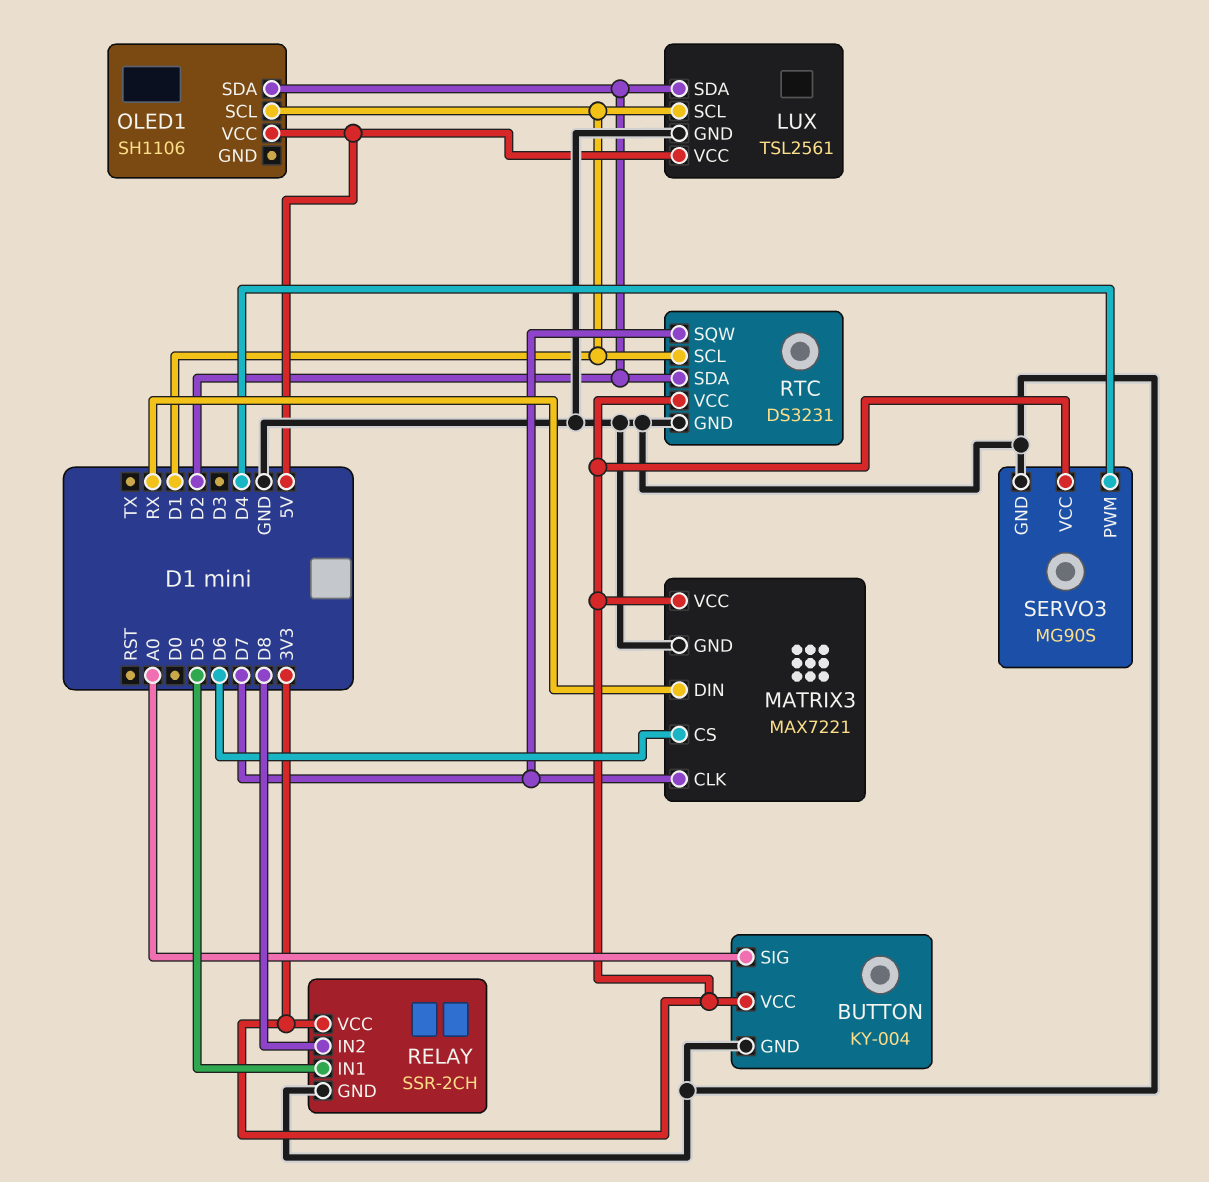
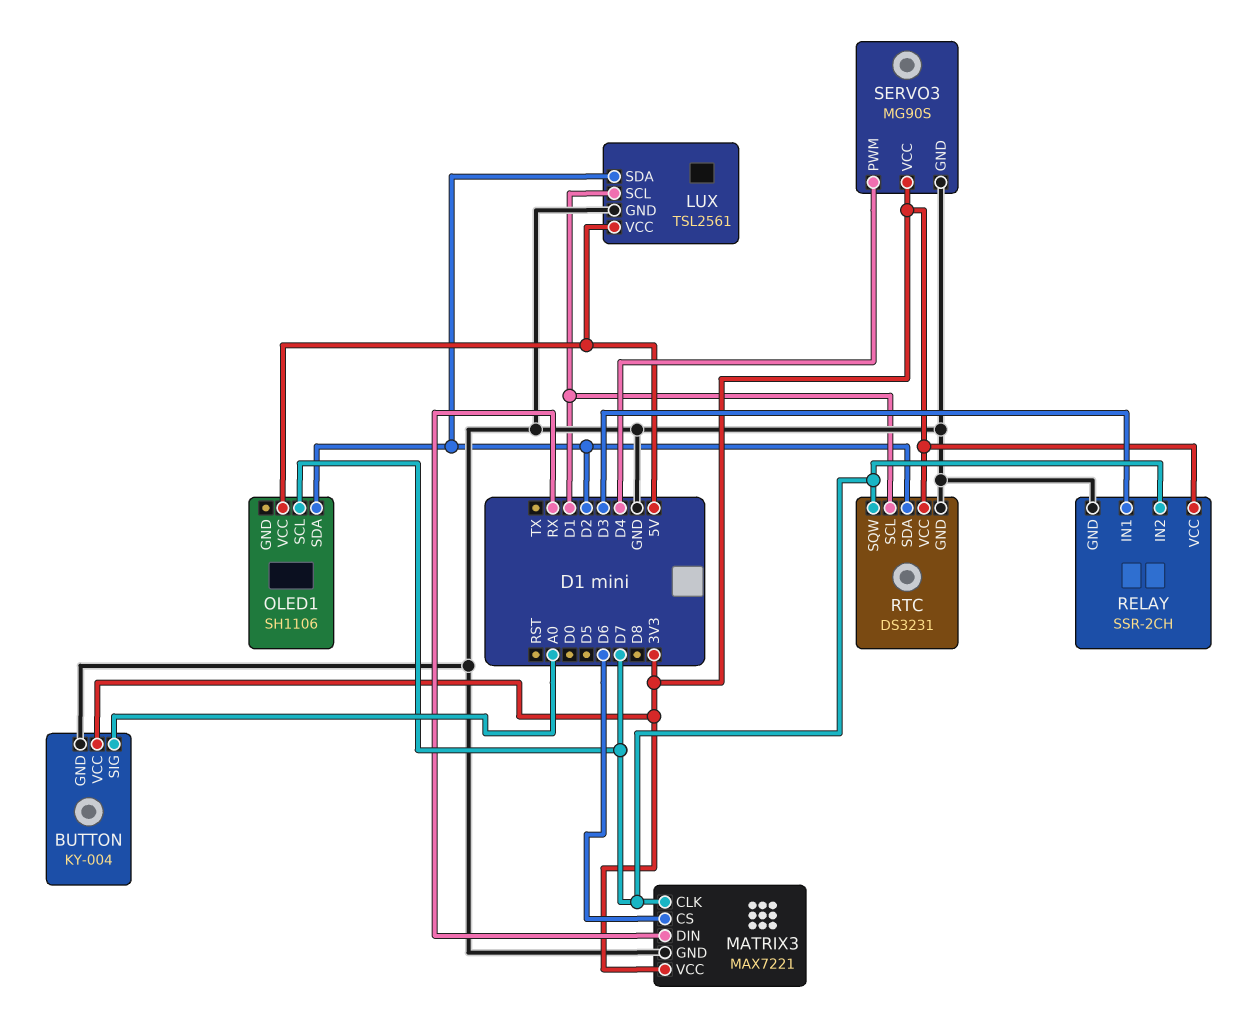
OLED1 pin SCL: D1 -> D7
RELAY pin IN1: D5 -> D3
RELAY pin IN2: D8 -> D7

